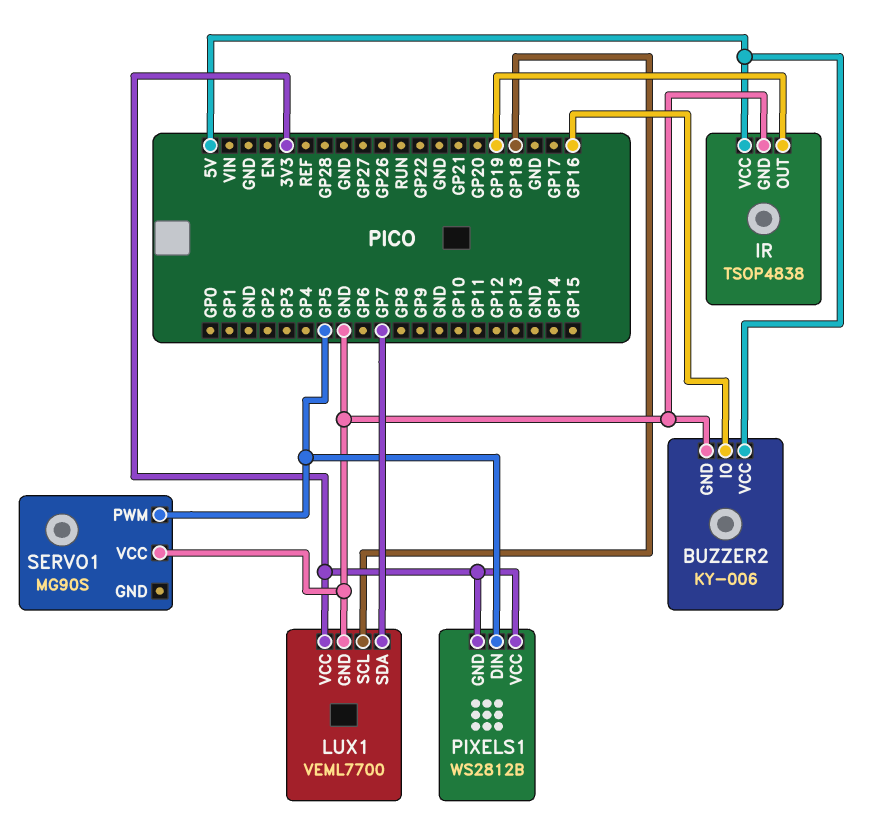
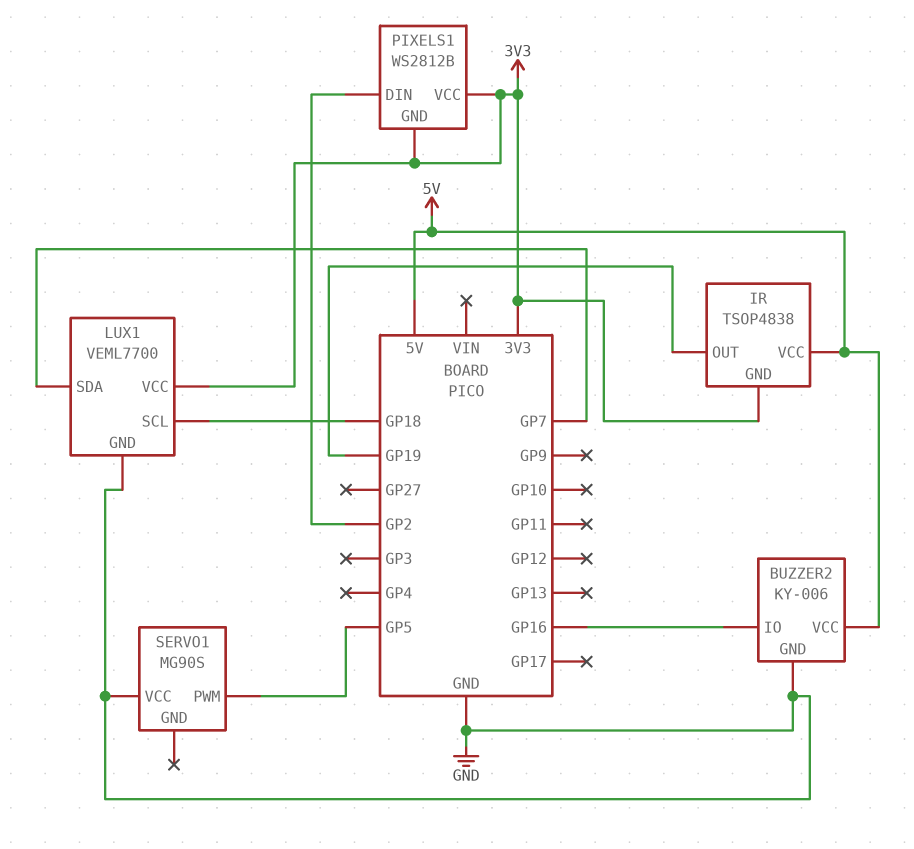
IR pin GND: GND -> 3V3
PIXELS1 pin DIN: GP5 -> GP2

